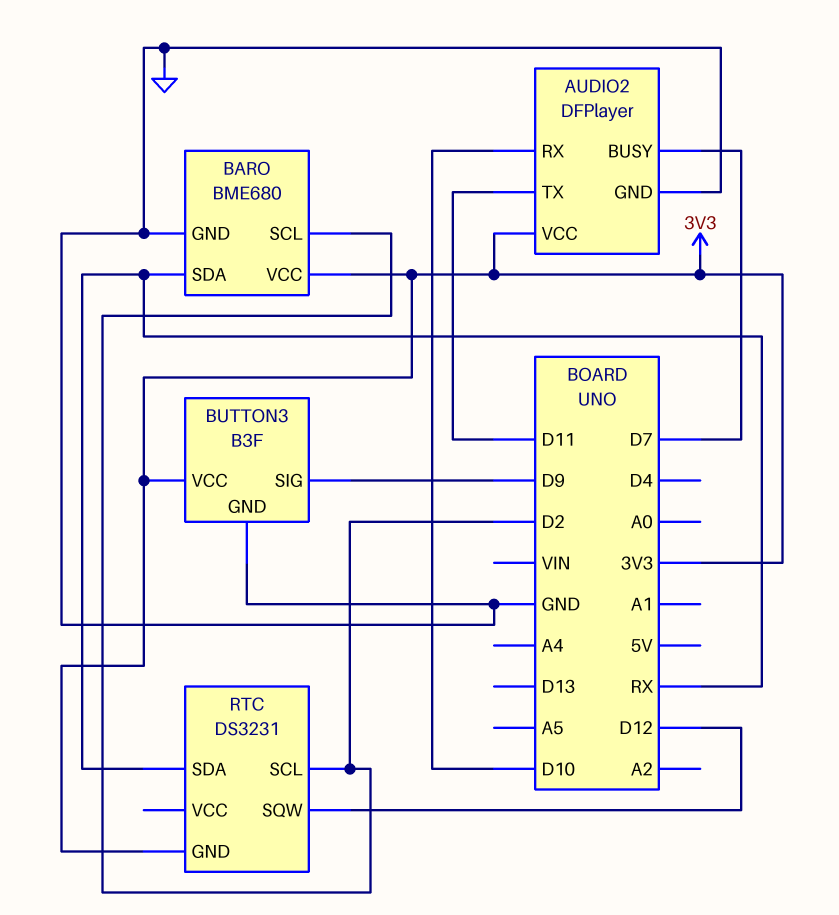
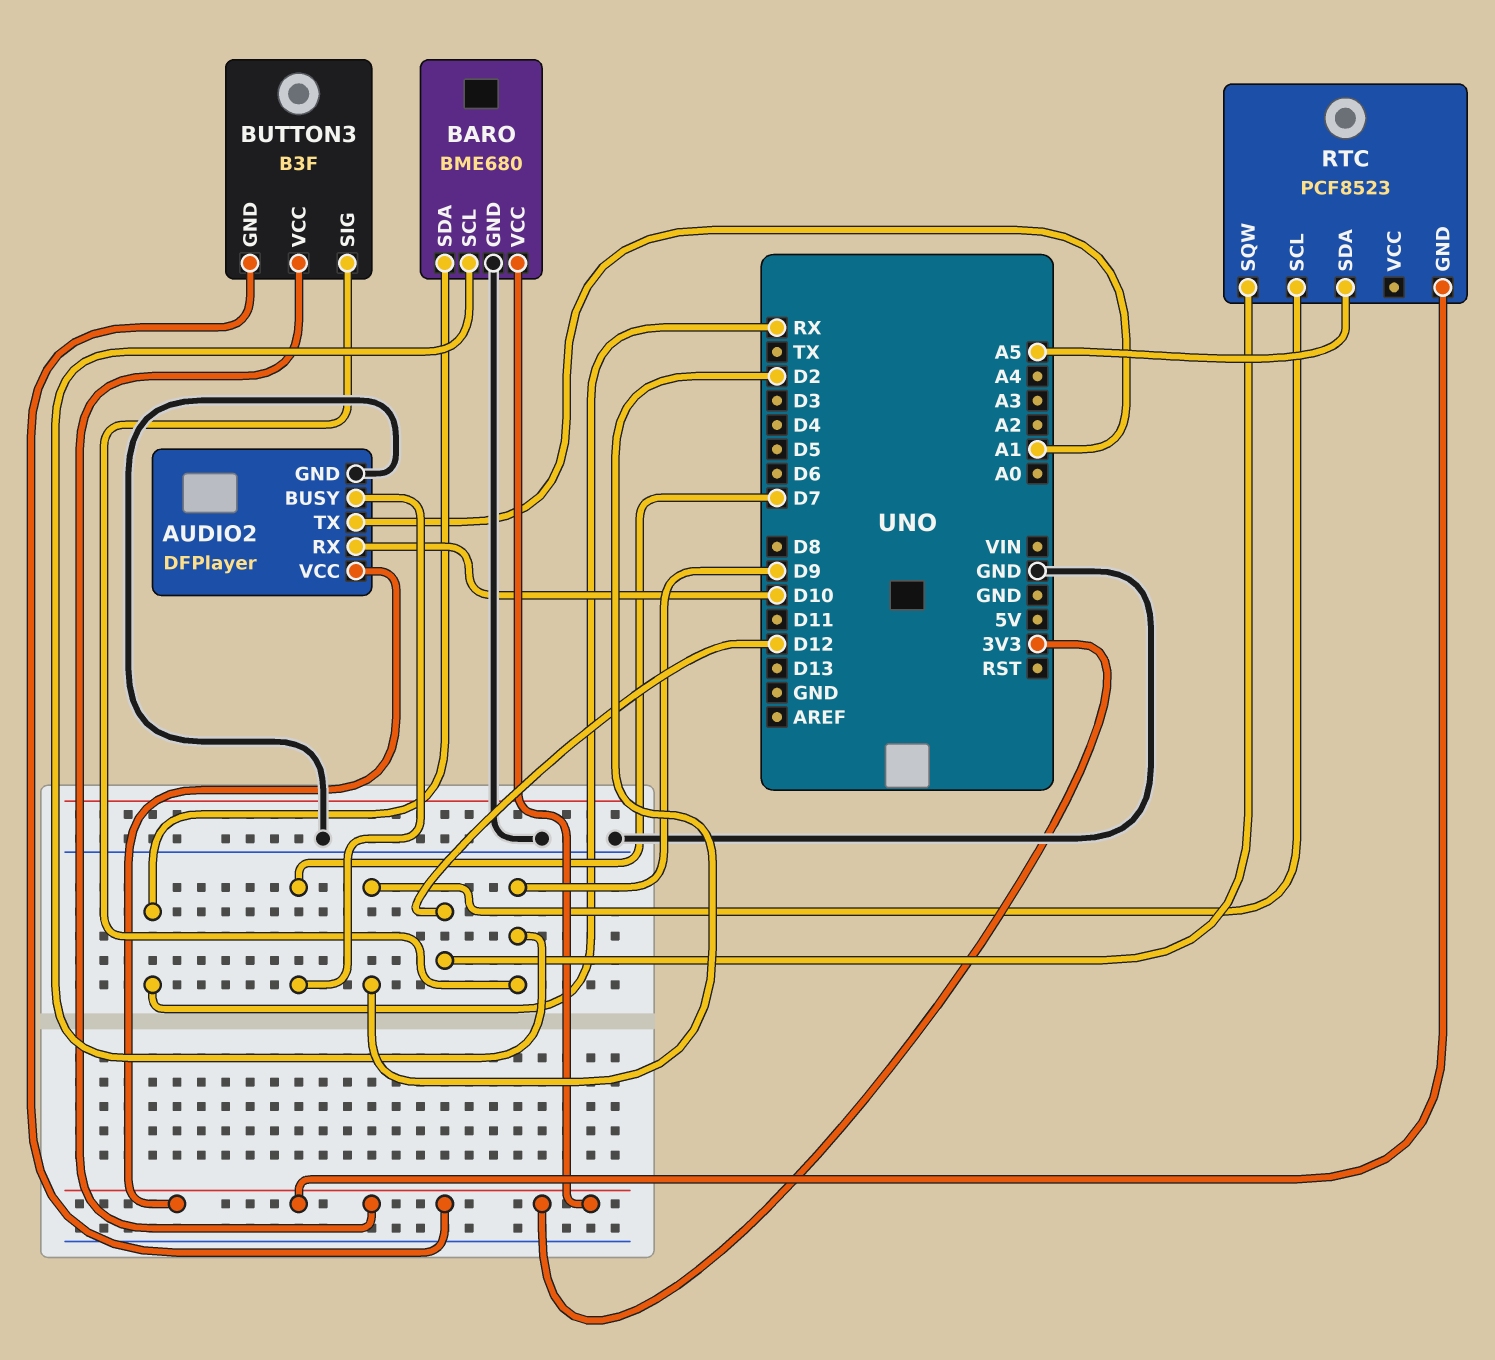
AUDIO2 pin TX: D11 -> A1
BARO pin SCL: D2 -> D9
BUTTON3 pin GND: GND -> 3V3
RTC: DS3231 -> PCF8523
RTC pin SDA: RX -> A5

